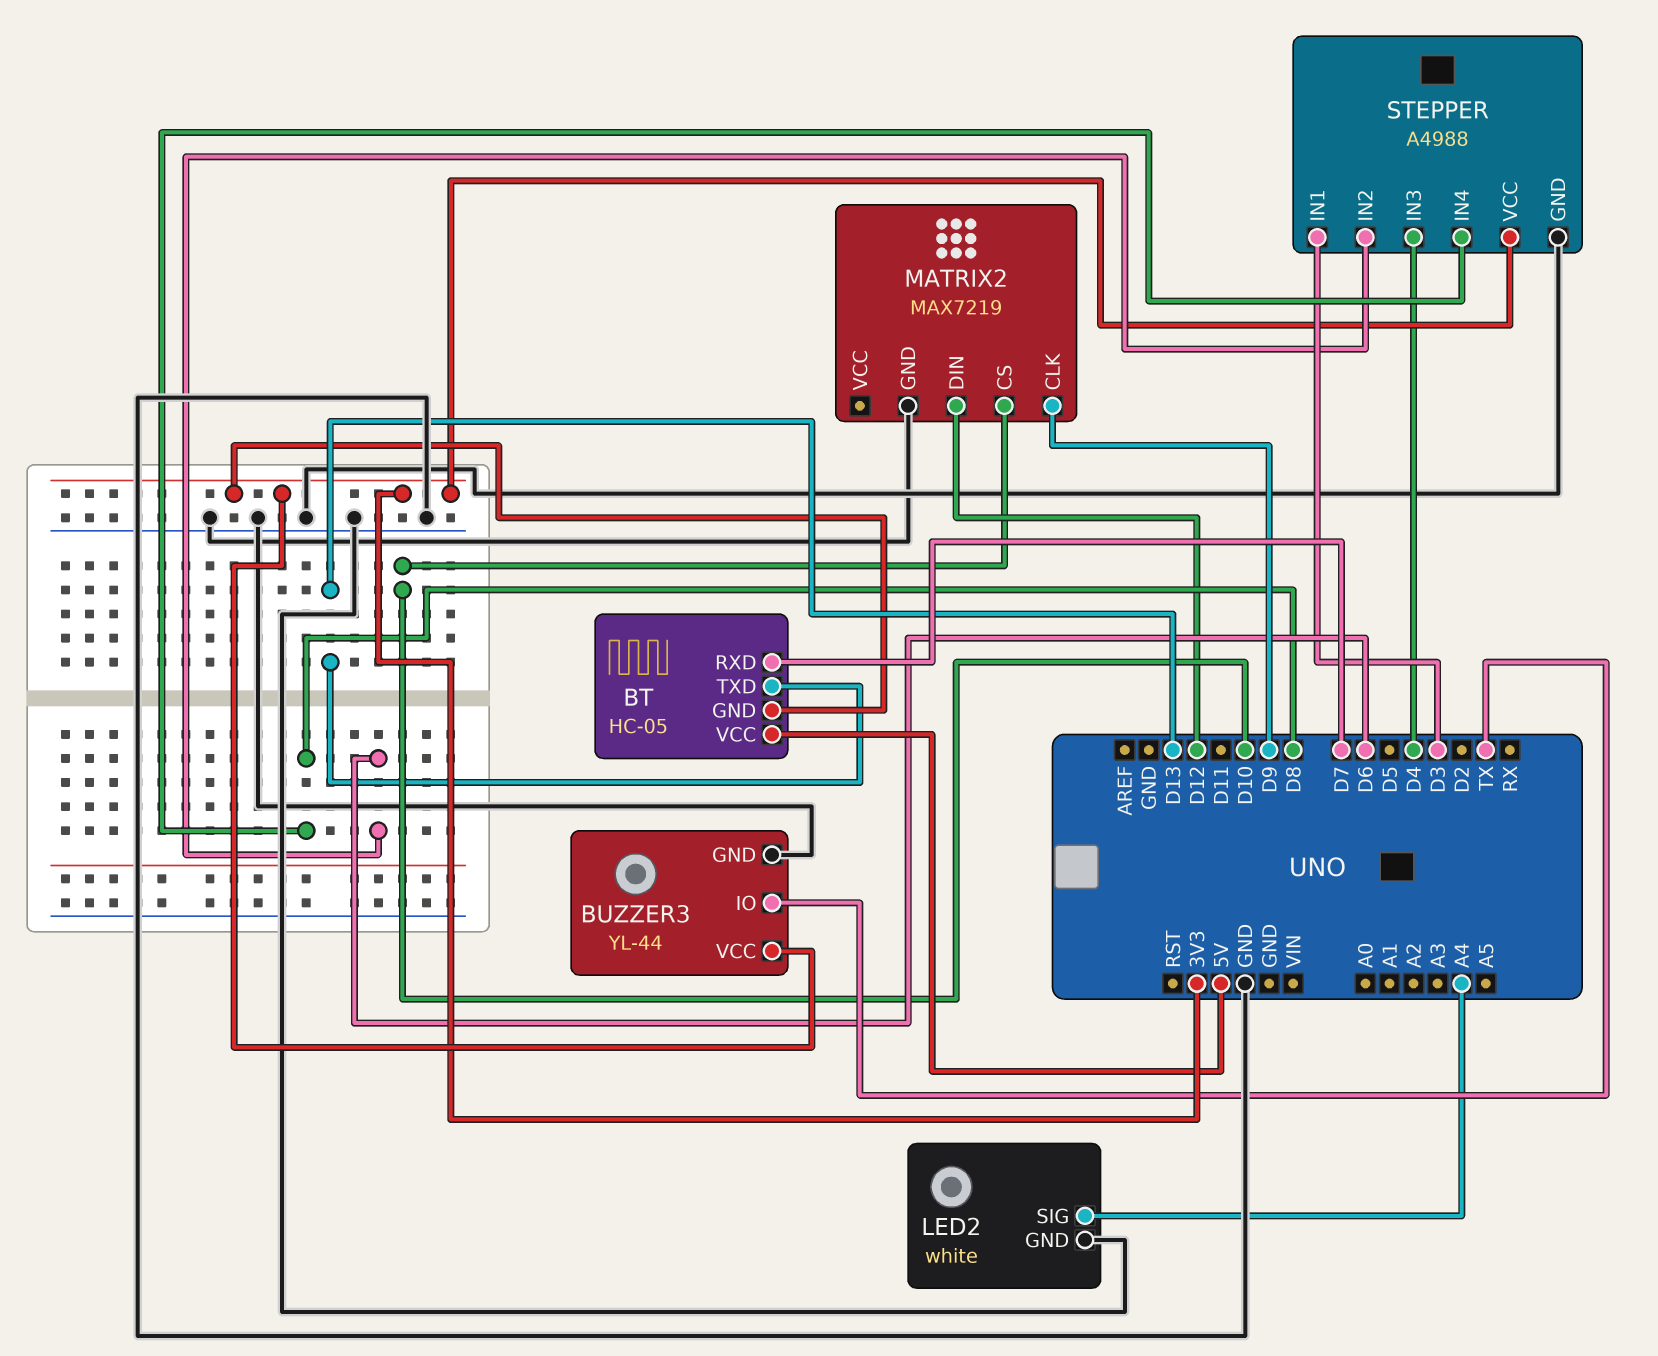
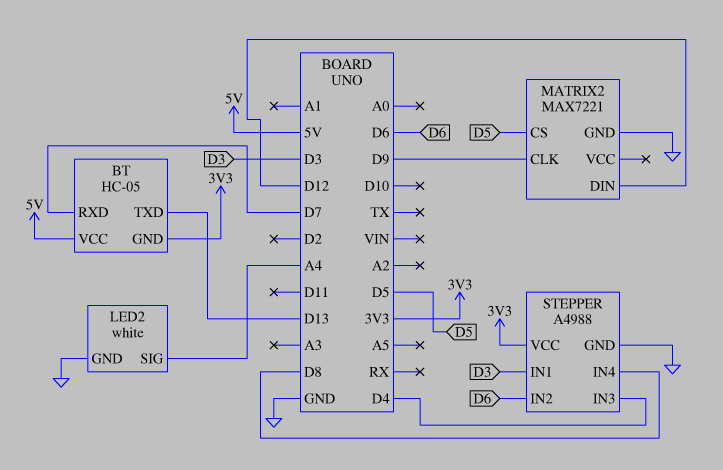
BUZZER3: YL-44 -> none
BUZZER3 pin GND: GND -> none
BUZZER3 pin IO: TX -> none
BUZZER3 pin VCC: 3V3 -> none
MATRIX2: MAX7219 -> MAX7221
MATRIX2 pin CS: D10 -> D5

